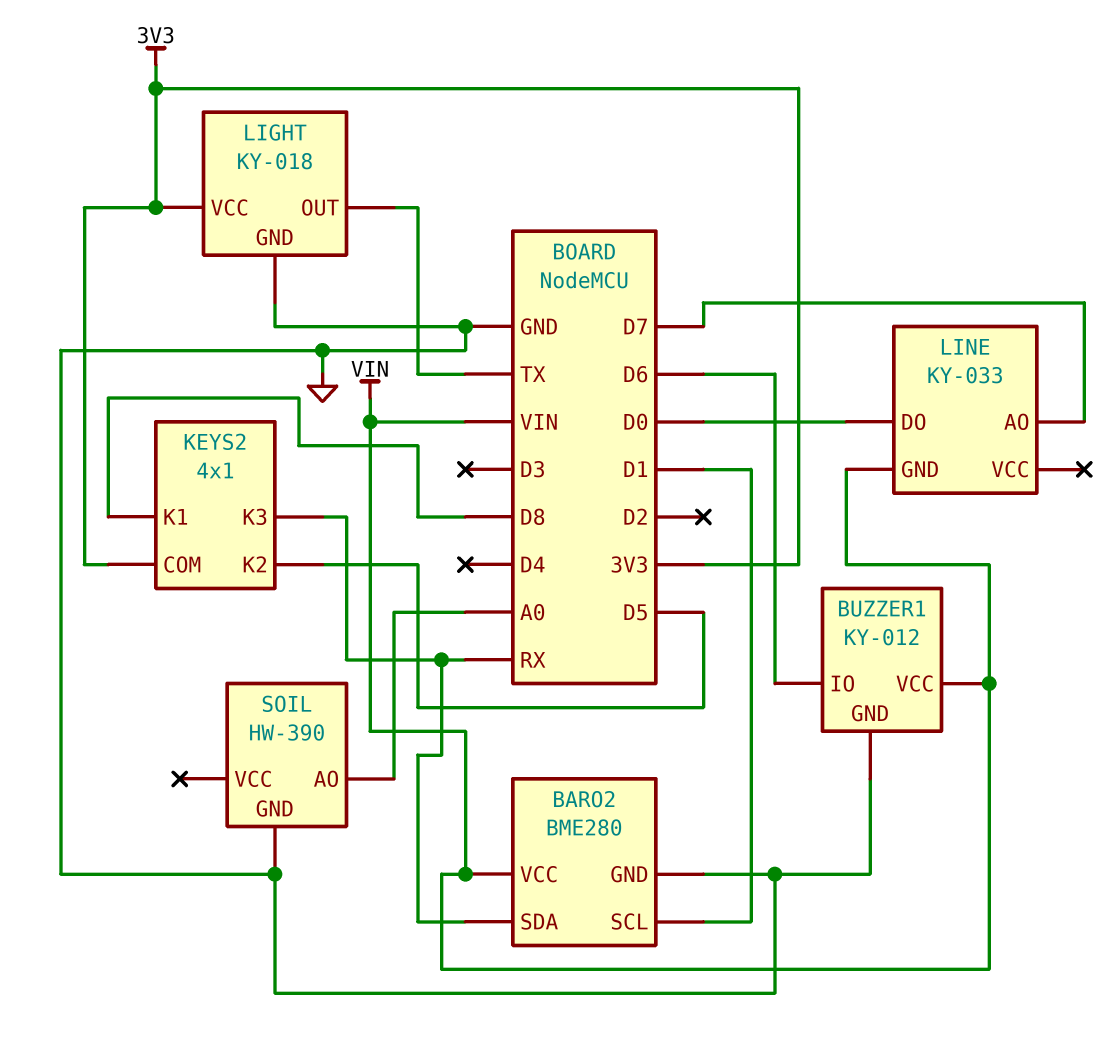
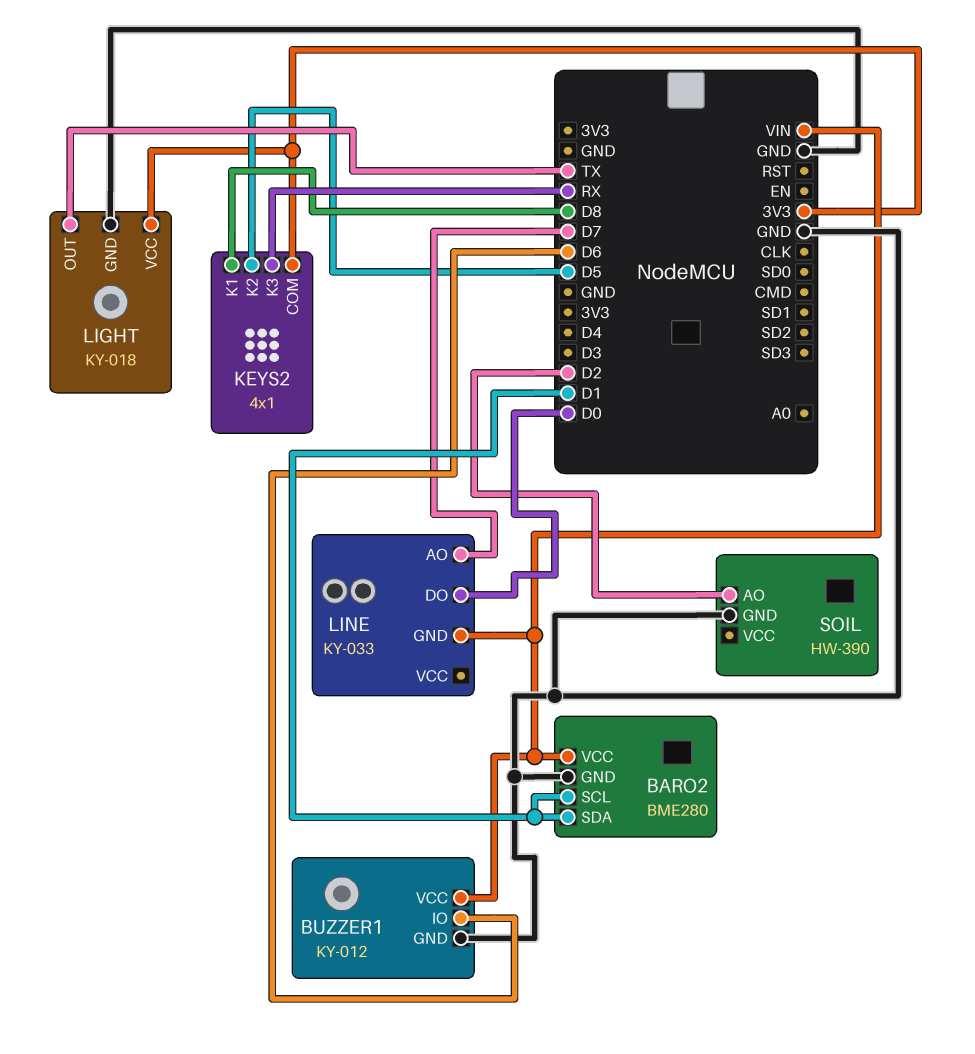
BARO2 pin SDA: RX -> D1
SOIL pin AO: A0 -> D2

